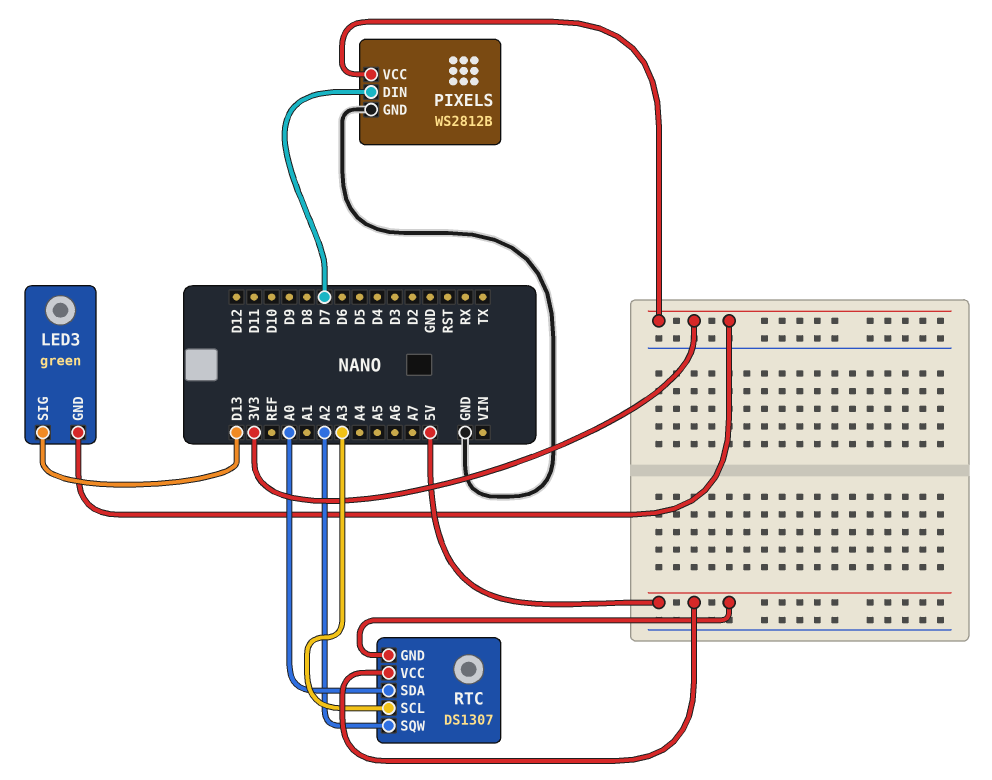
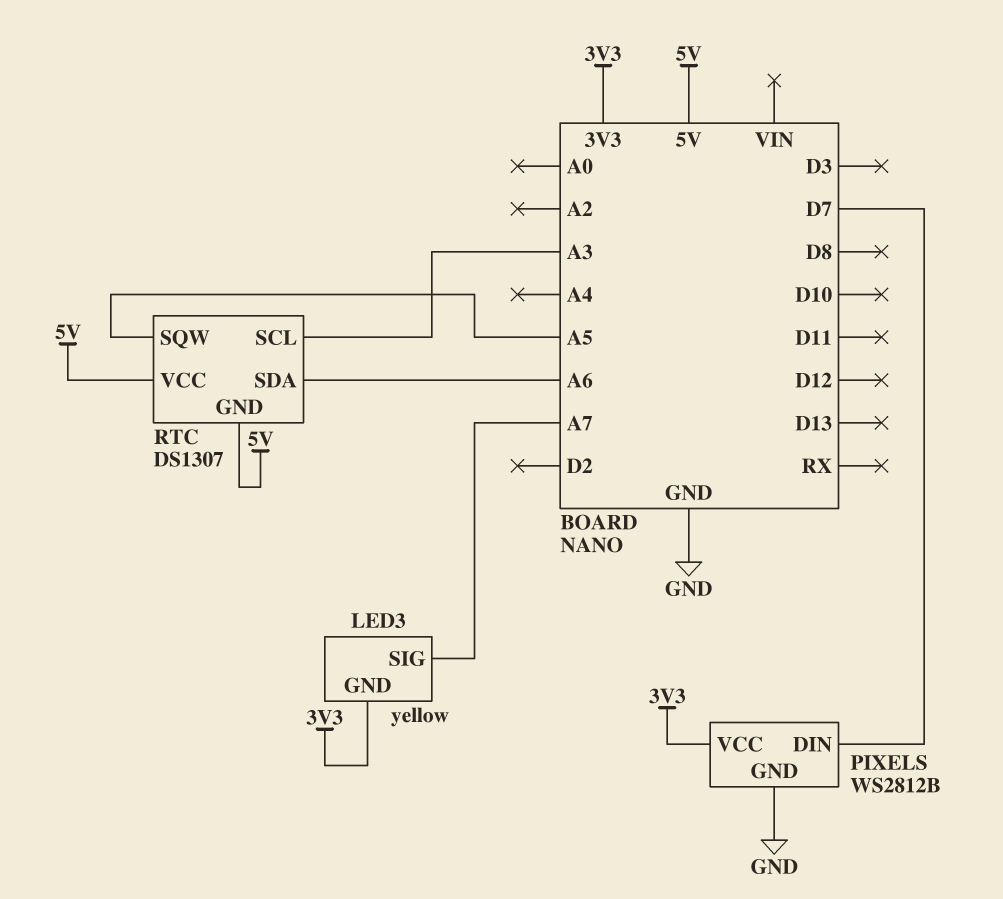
LED3: green -> yellow
LED3 pin SIG: D13 -> A7
RTC pin SDA: A0 -> A6
RTC pin SQW: A2 -> A5

